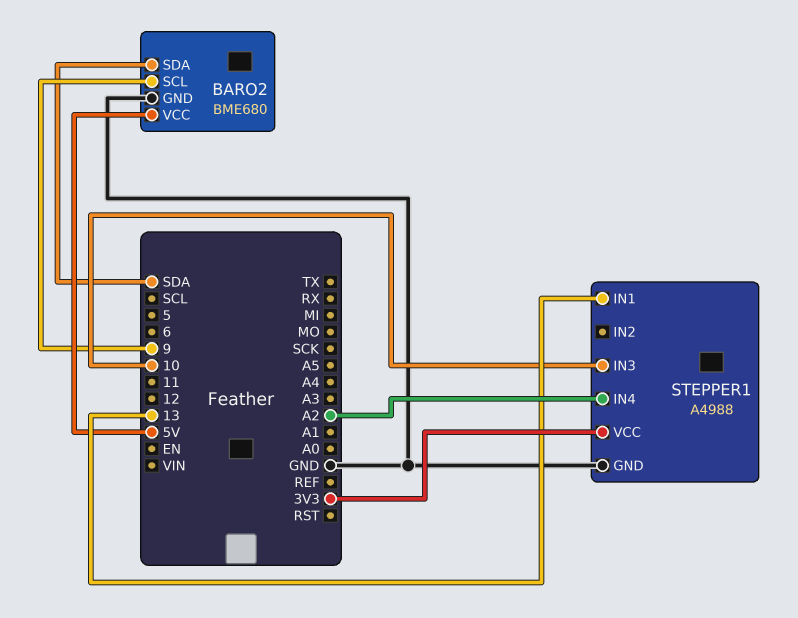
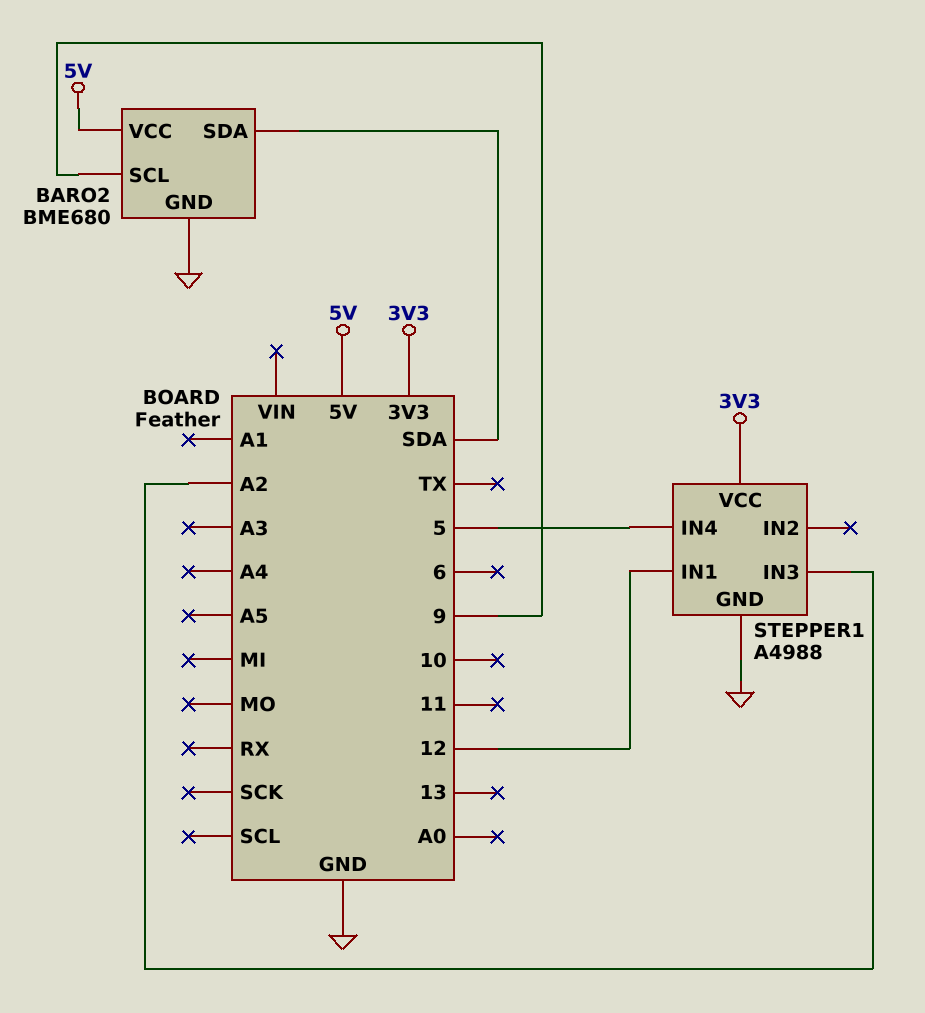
STEPPER1 pin IN1: 13 -> 12
STEPPER1 pin IN3: 10 -> A2
STEPPER1 pin IN4: A2 -> 5

